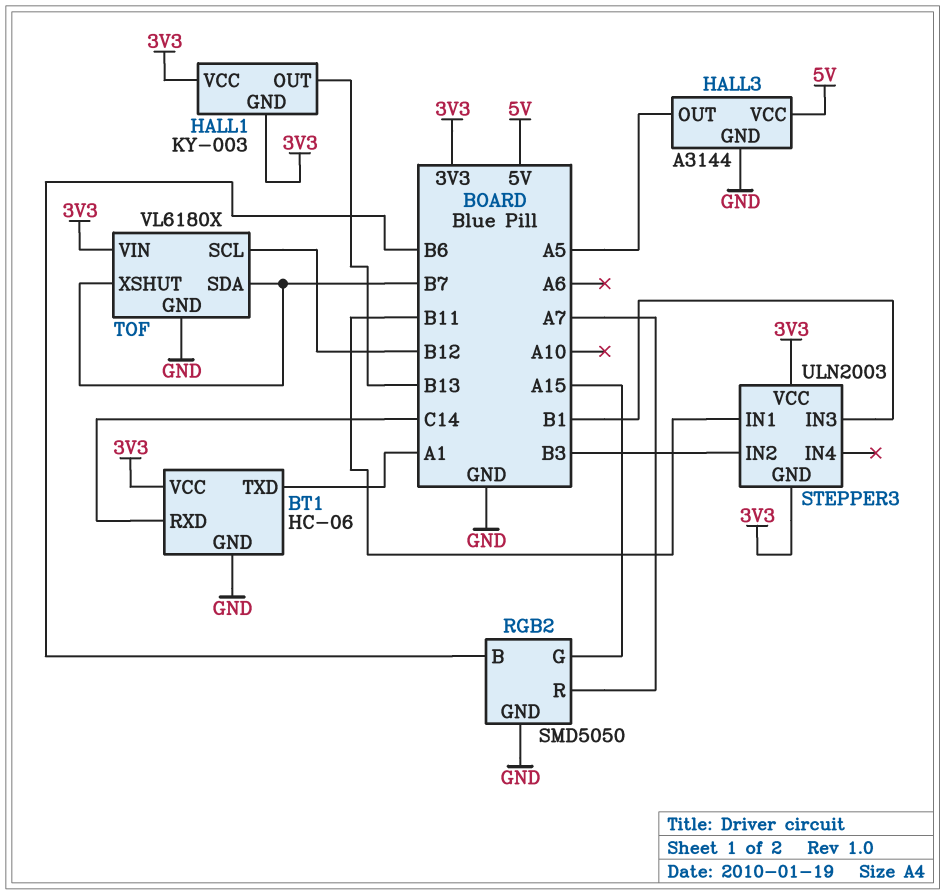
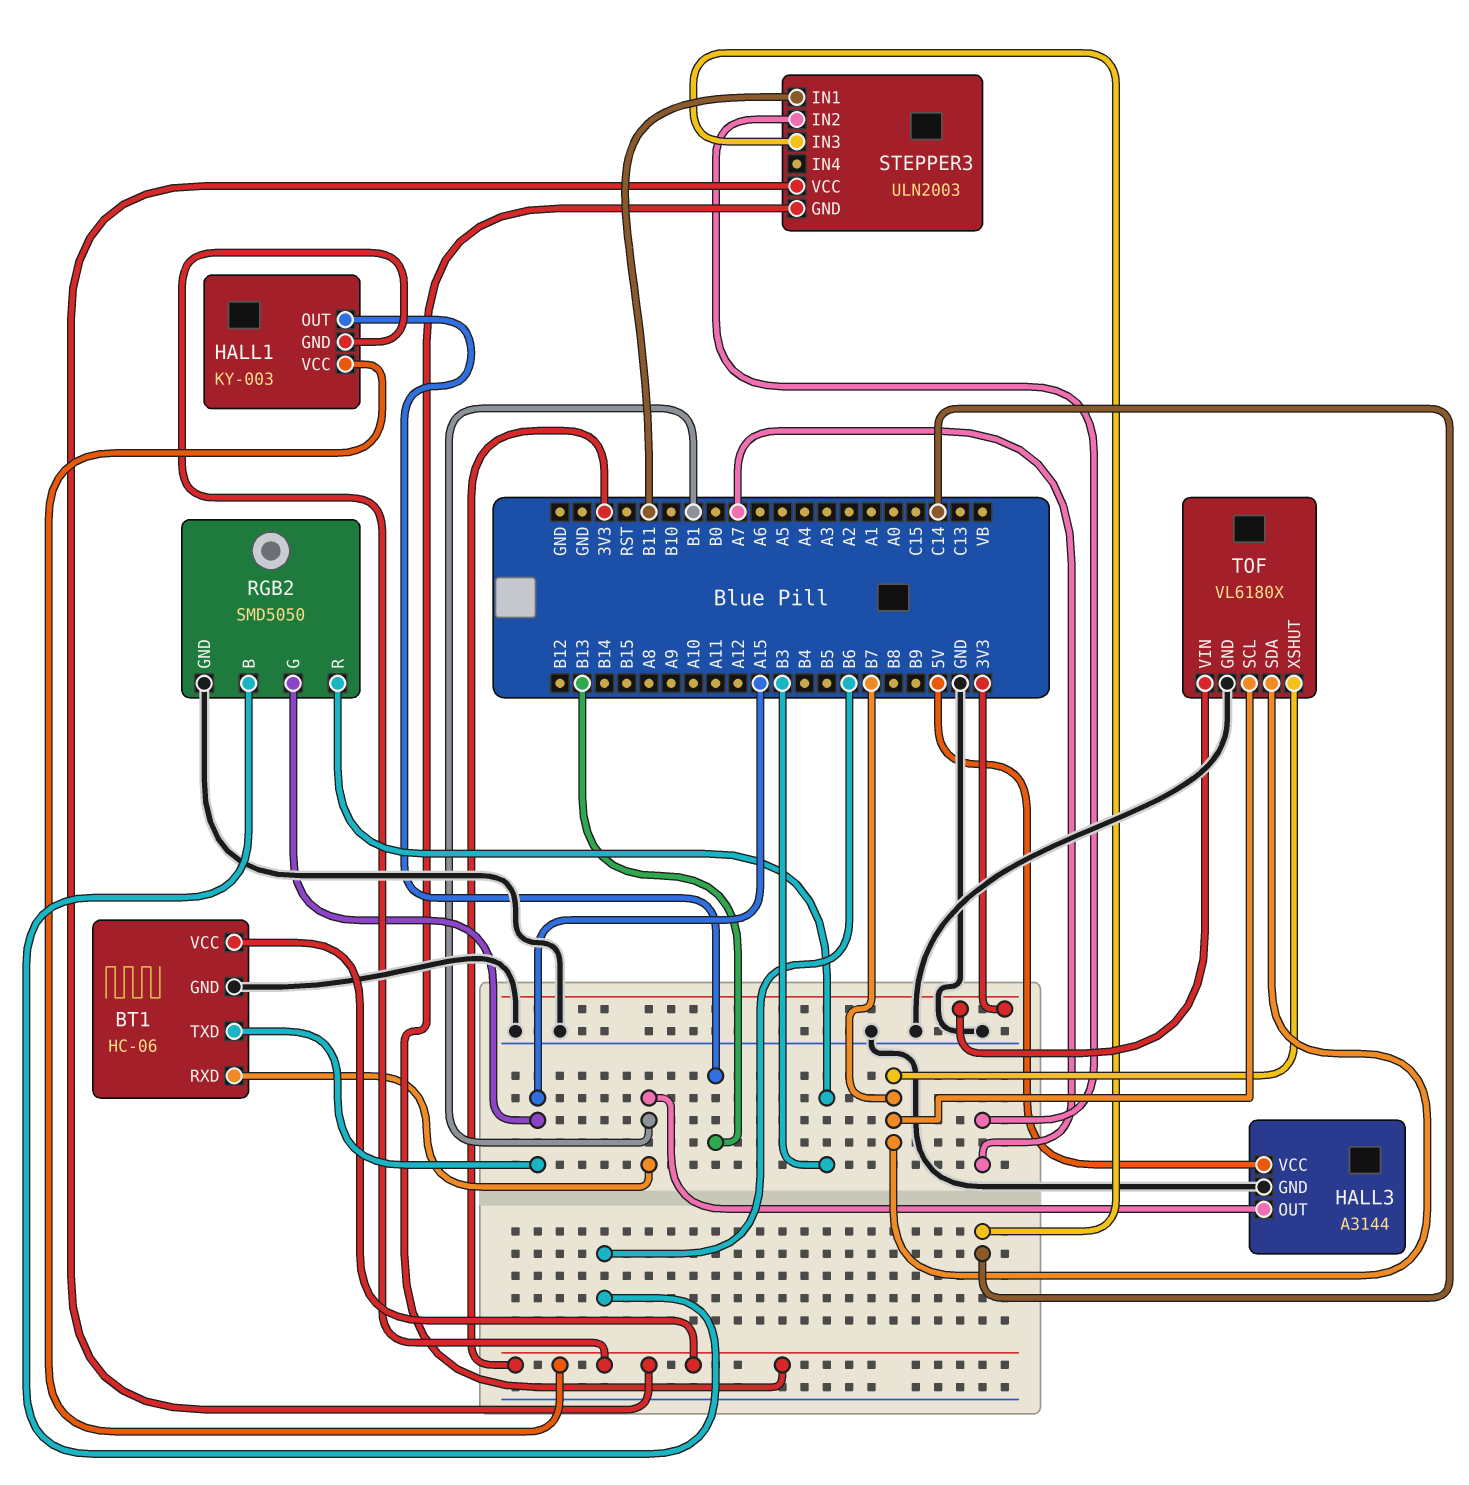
BT1 pin RXD: C14 -> B1
BT1 pin TXD: A1 -> A15
HALL3 pin OUT: A5 -> B1
RGB2 pin R: A7 -> B3
STEPPER3 pin IN2: B3 -> A7
STEPPER3 pin IN3: B1 -> C14
TOF pin SCL: B12 -> B7

